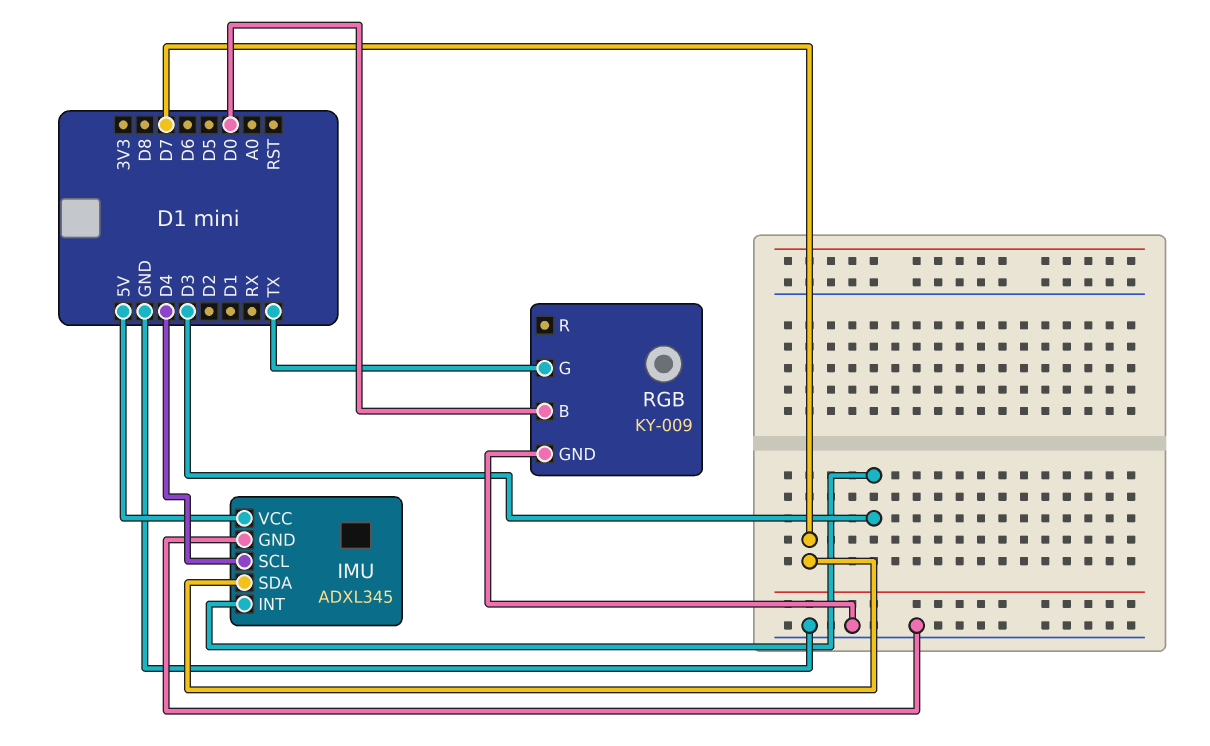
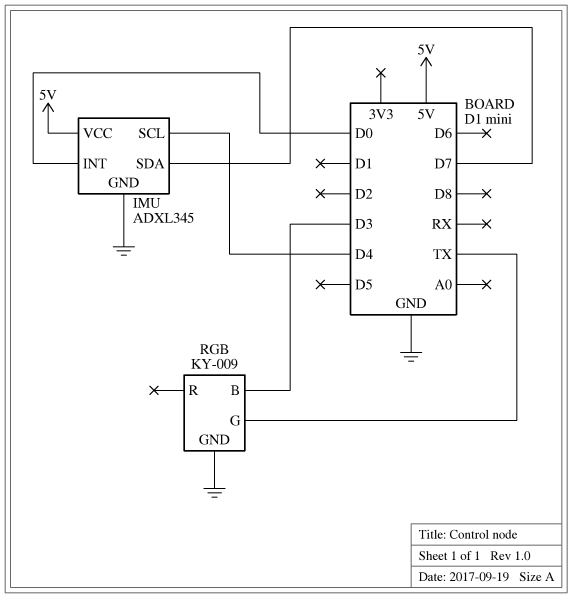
IMU pin INT: D3 -> D0
RGB pin B: D0 -> D3

